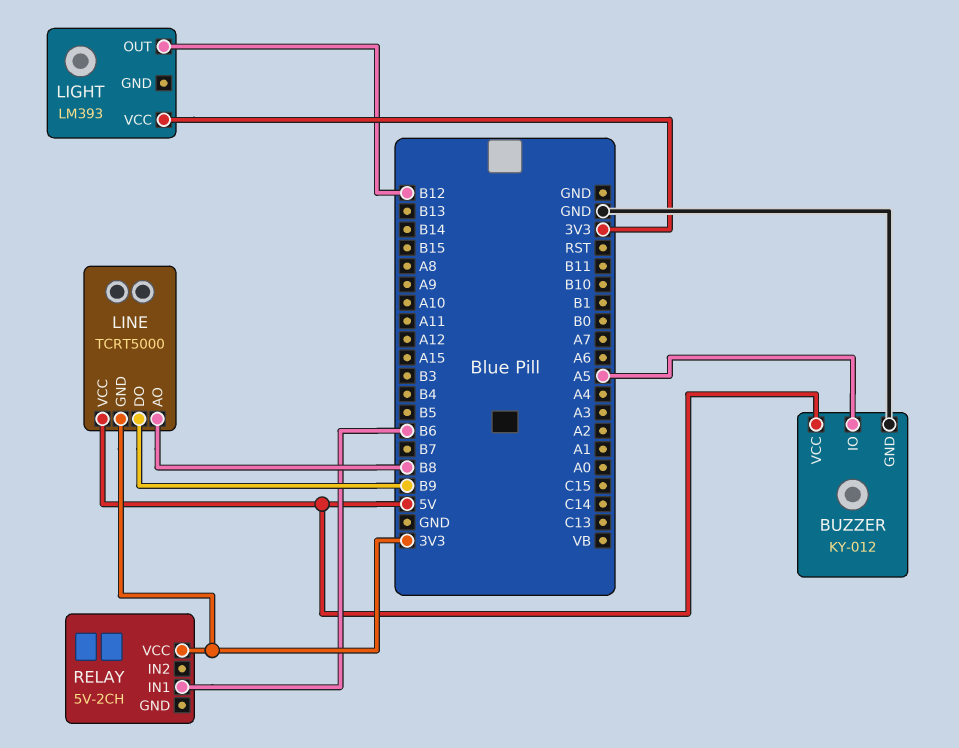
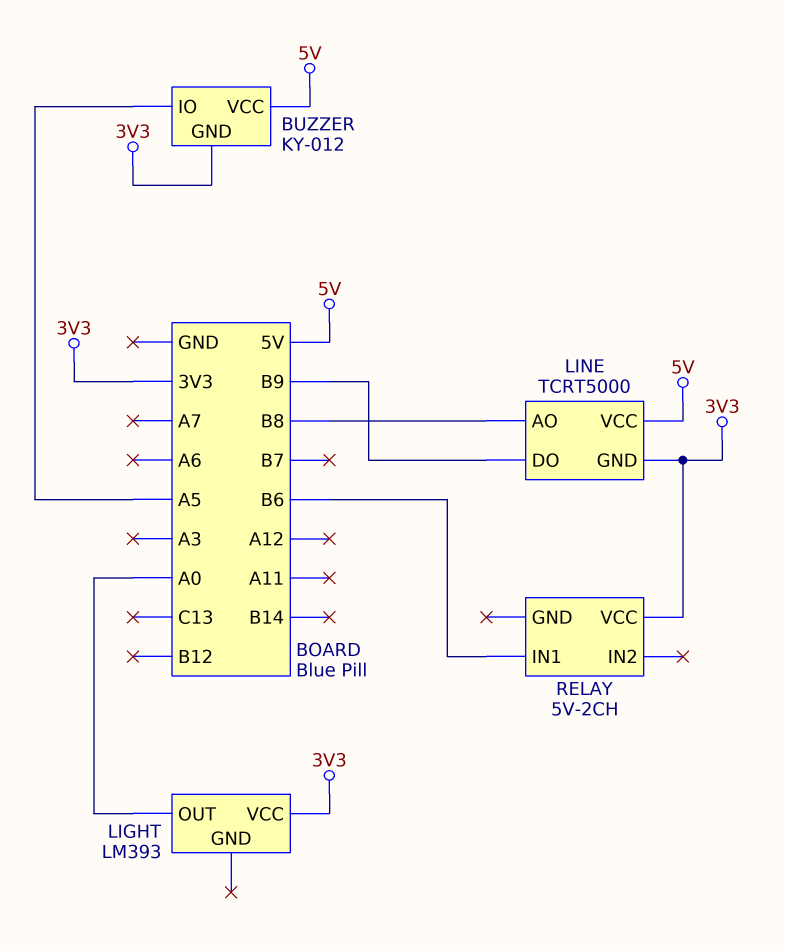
BUZZER pin GND: GND -> 3V3
LIGHT pin OUT: B12 -> A0

